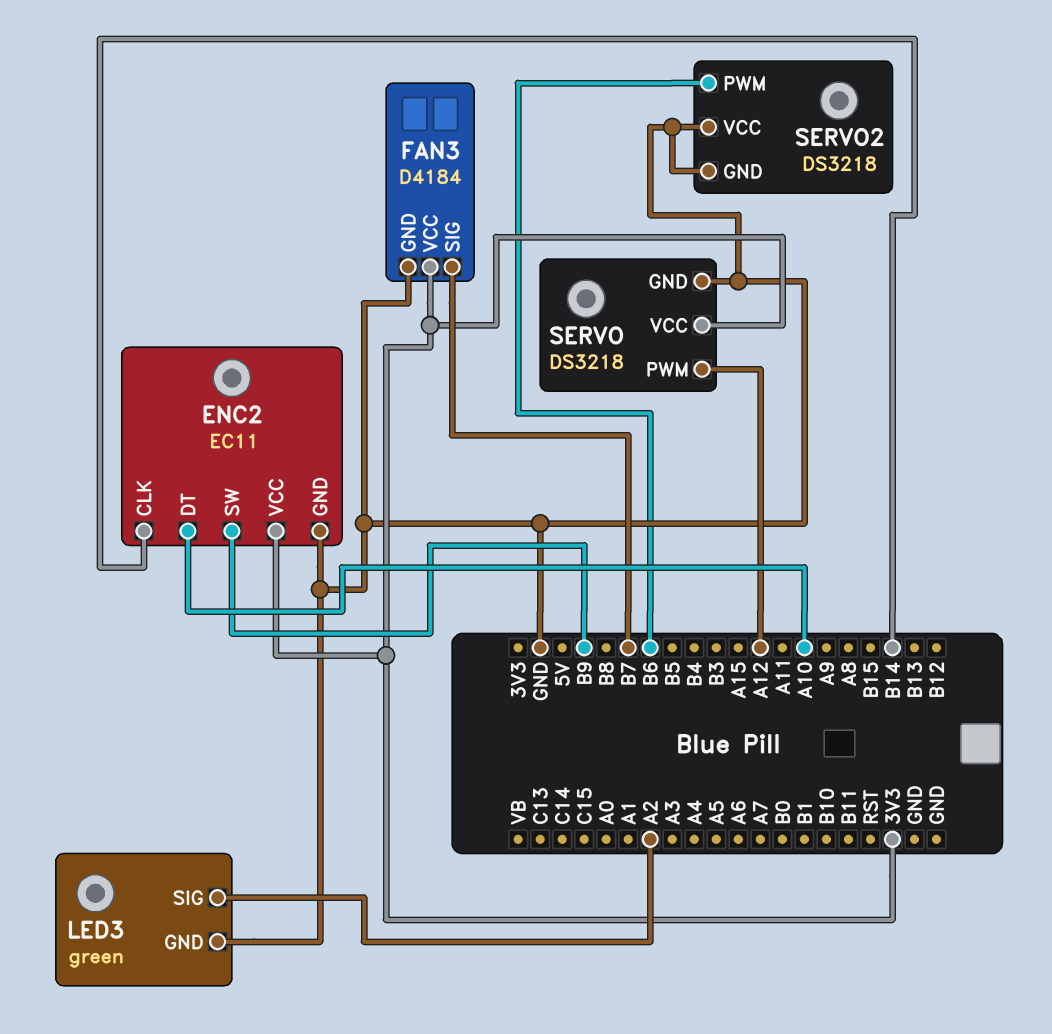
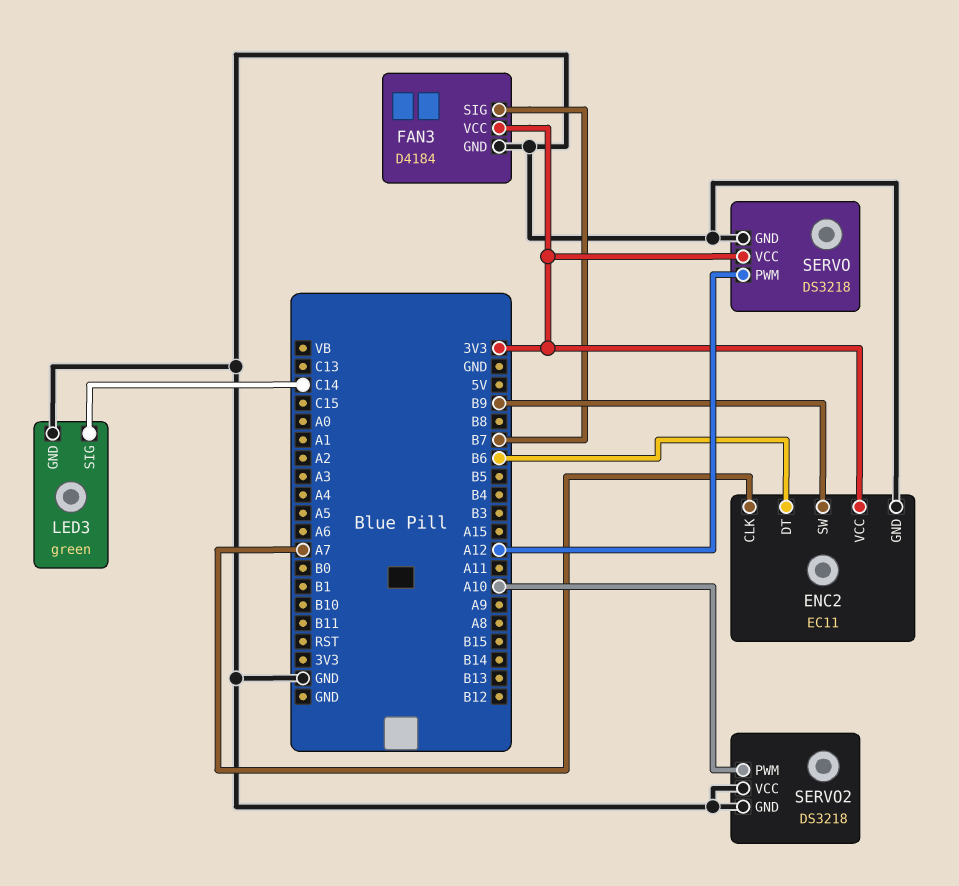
ENC2 pin CLK: B14 -> A7
ENC2 pin DT: A10 -> B6
LED3 pin SIG: A2 -> C14
SERVO2 pin PWM: B6 -> A10

